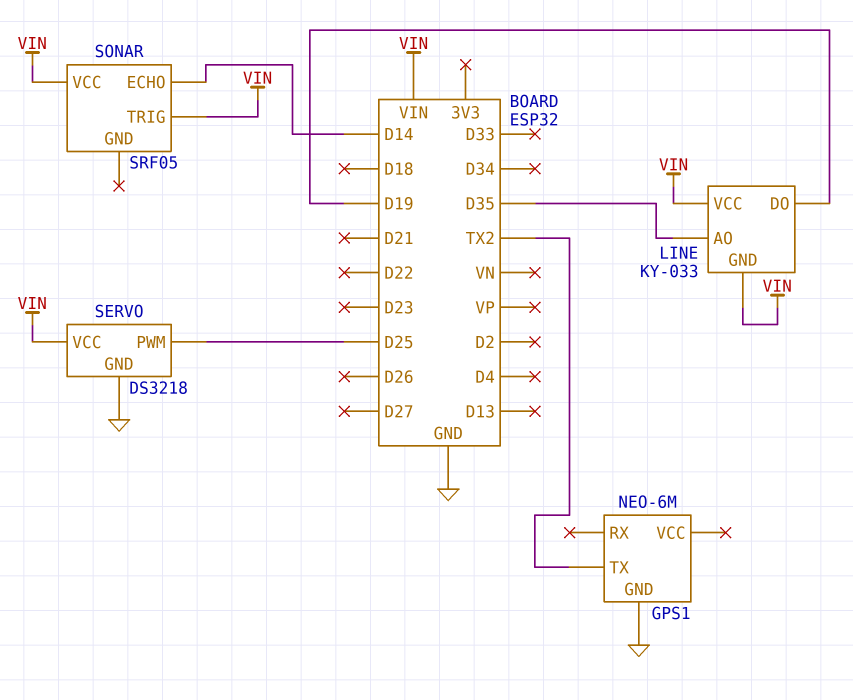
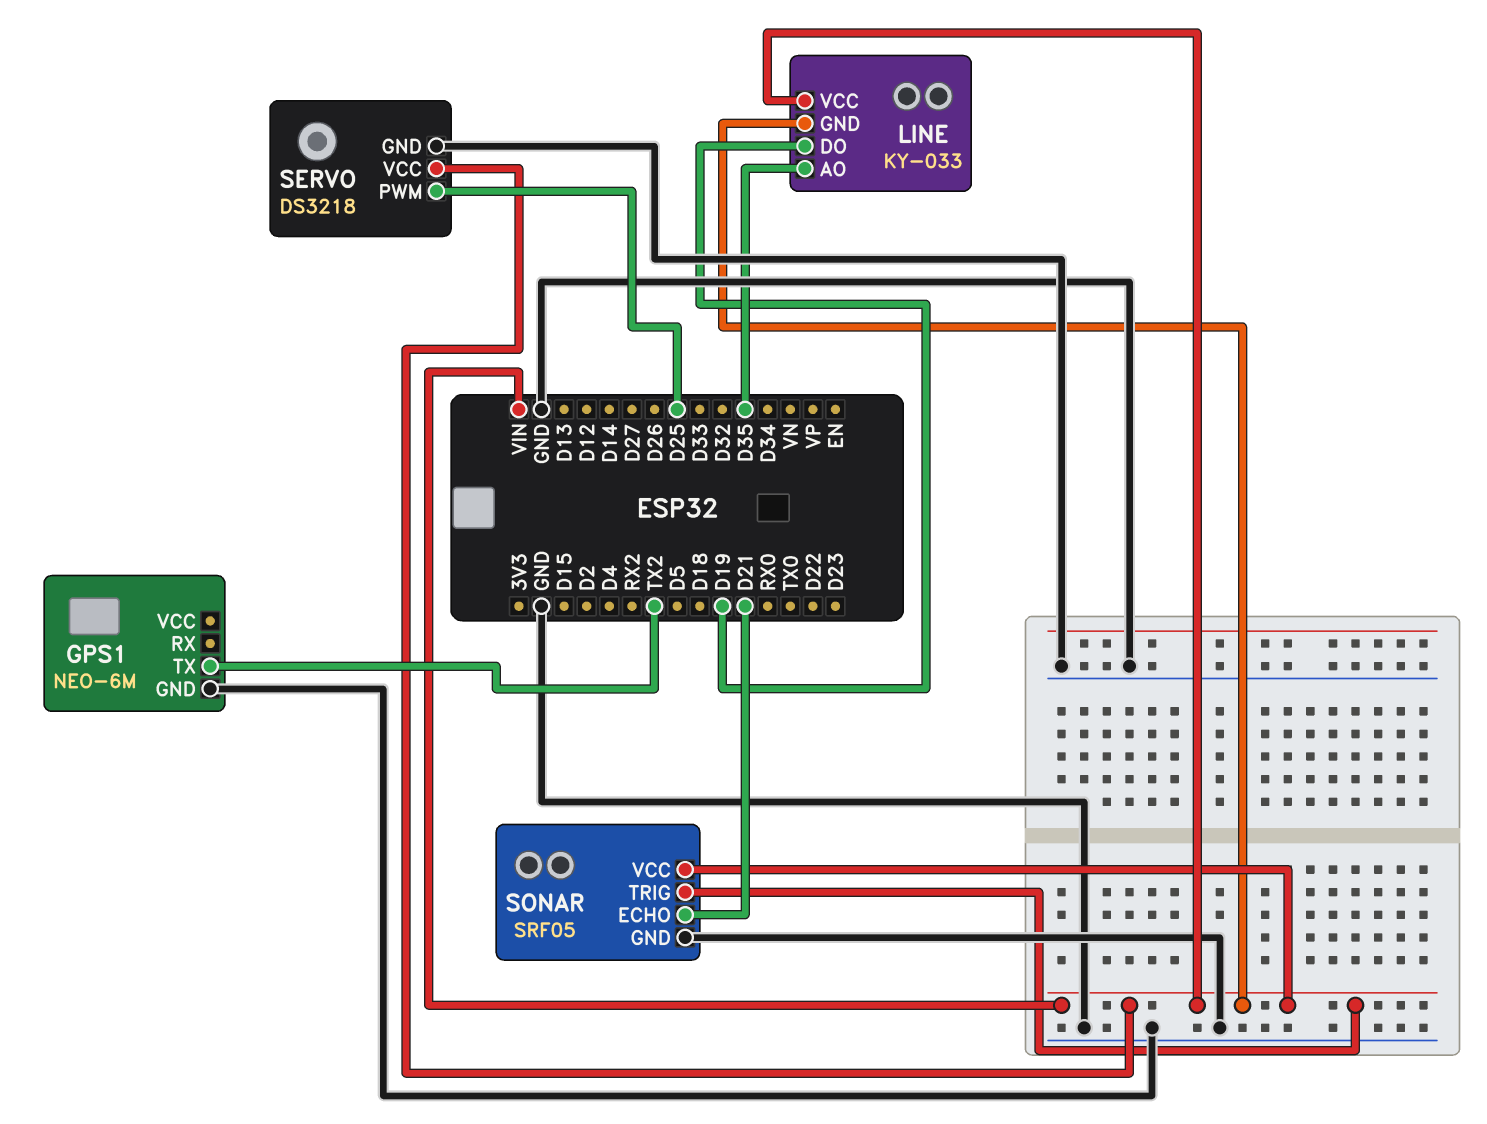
SONAR pin ECHO: D14 -> D21
SONAR pin GND: none -> GND

